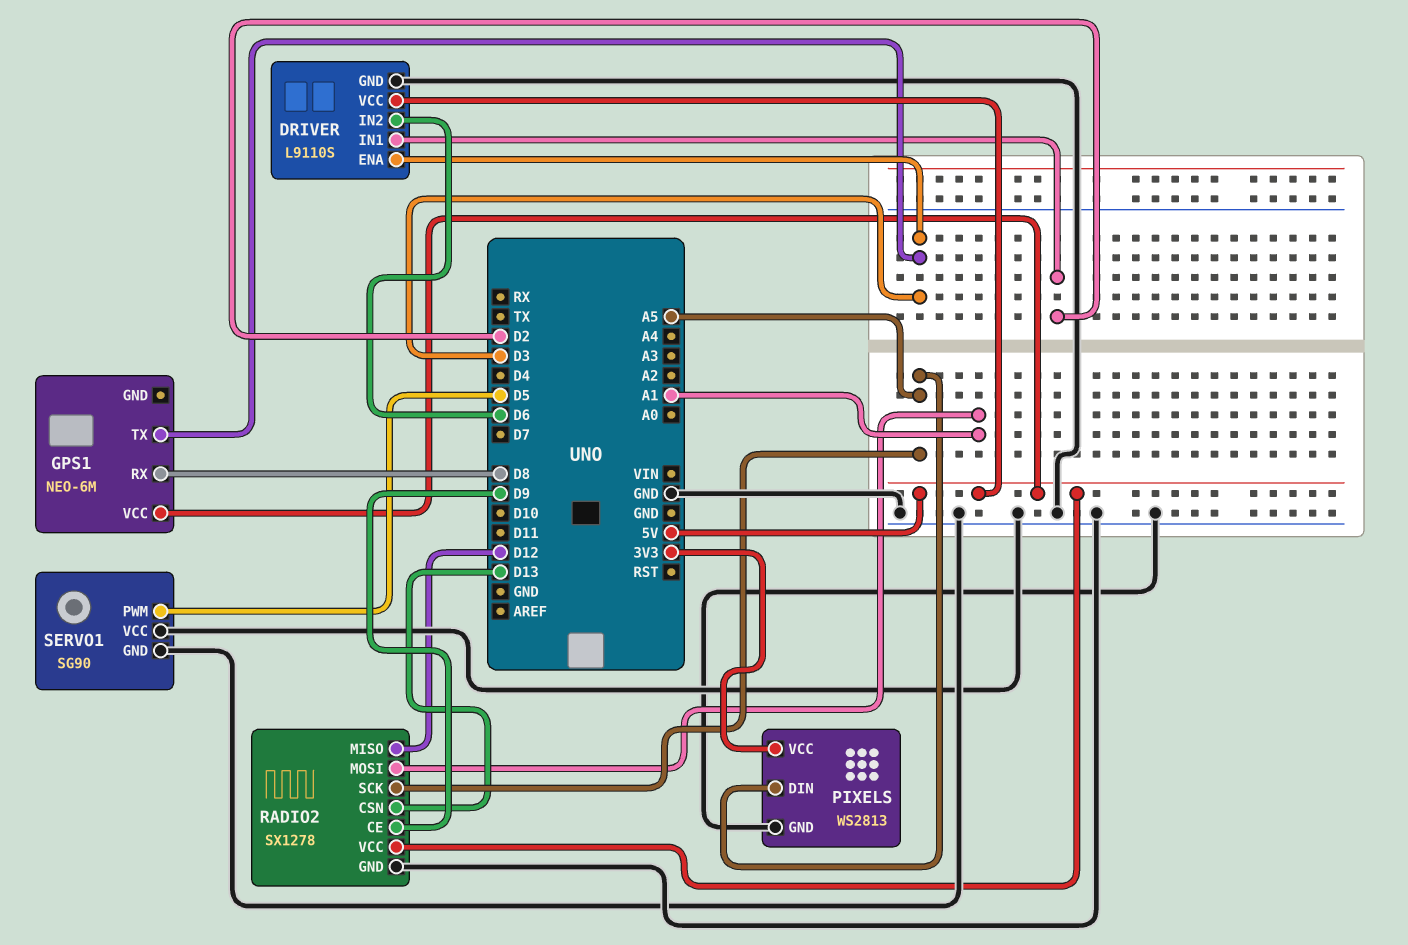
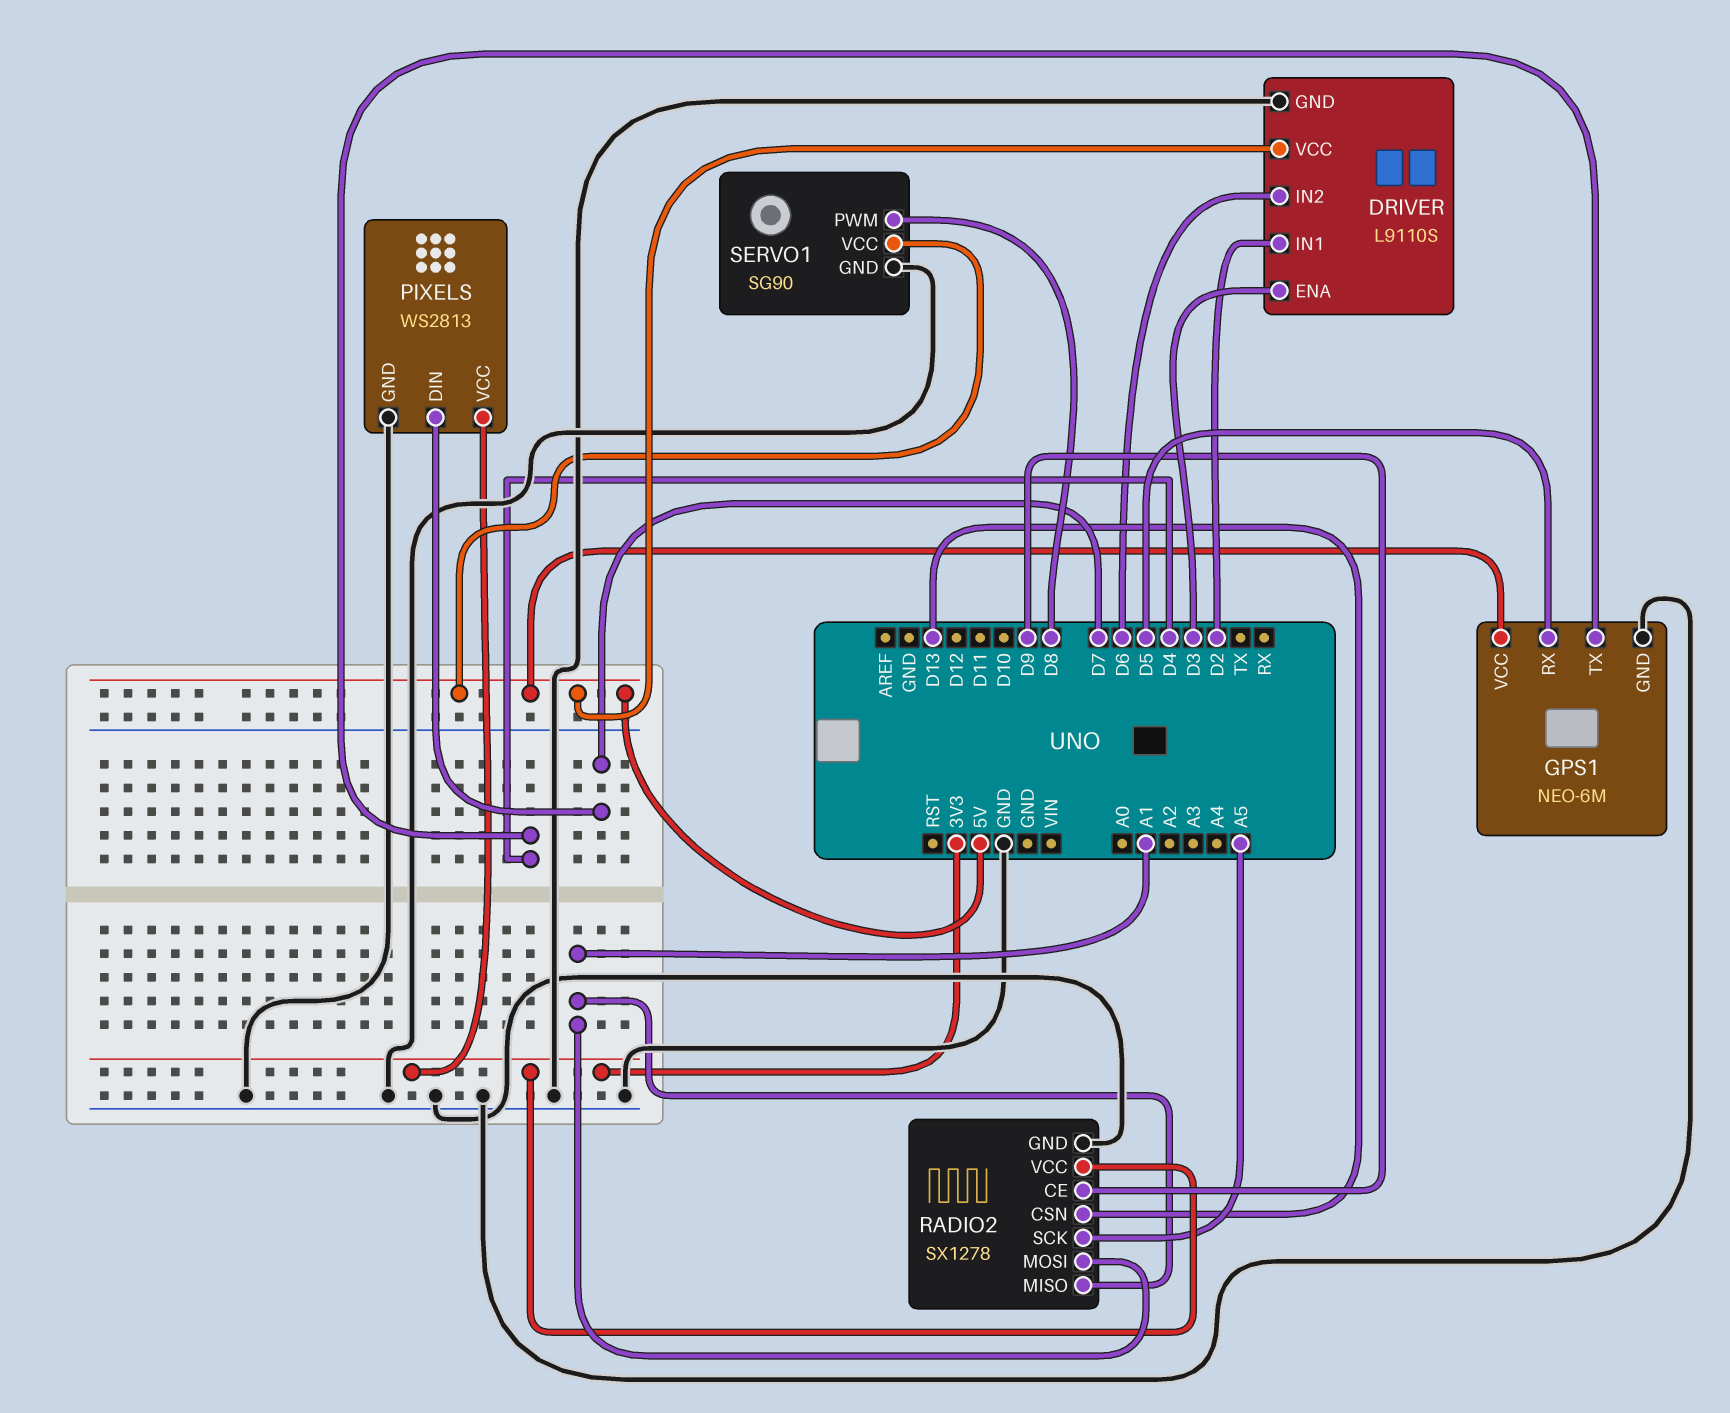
GPS1 pin GND: none -> GND
GPS1 pin RX: D8 -> D5
GPS1 pin TX: D3 -> D4
PIXELS pin DIN: A5 -> D7
RADIO2 pin MISO: D12 -> A1
RADIO2 pin VCC: 5V -> 3V3
SERVO1 pin PWM: D5 -> D8
SERVO1 pin VCC: GND -> 5V

